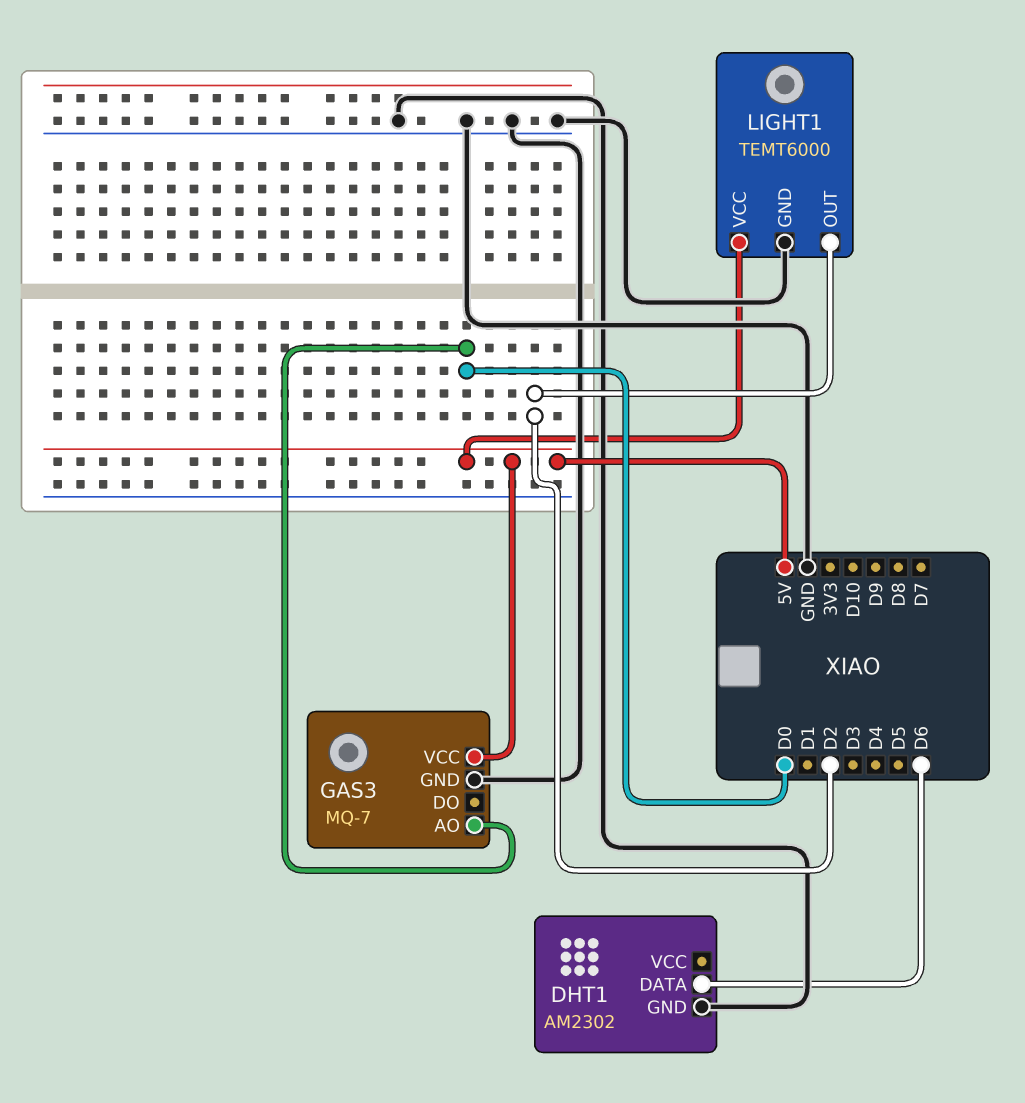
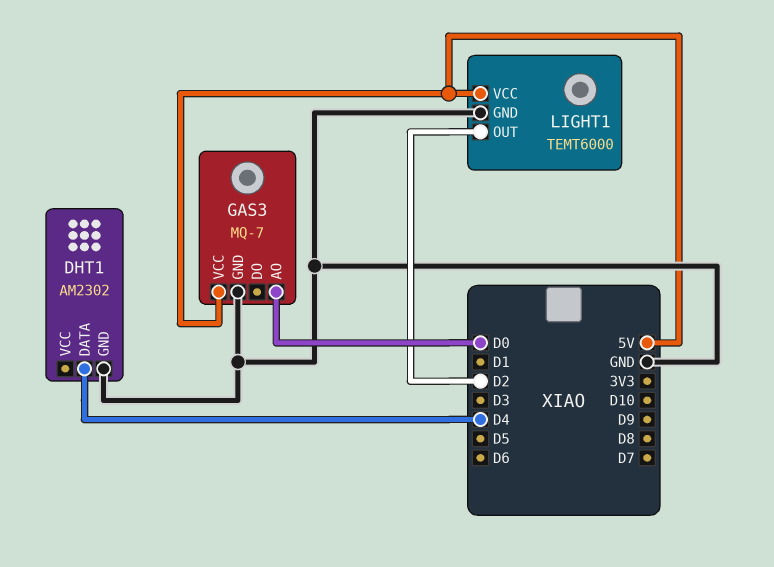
DHT1 pin DATA: D6 -> D4

